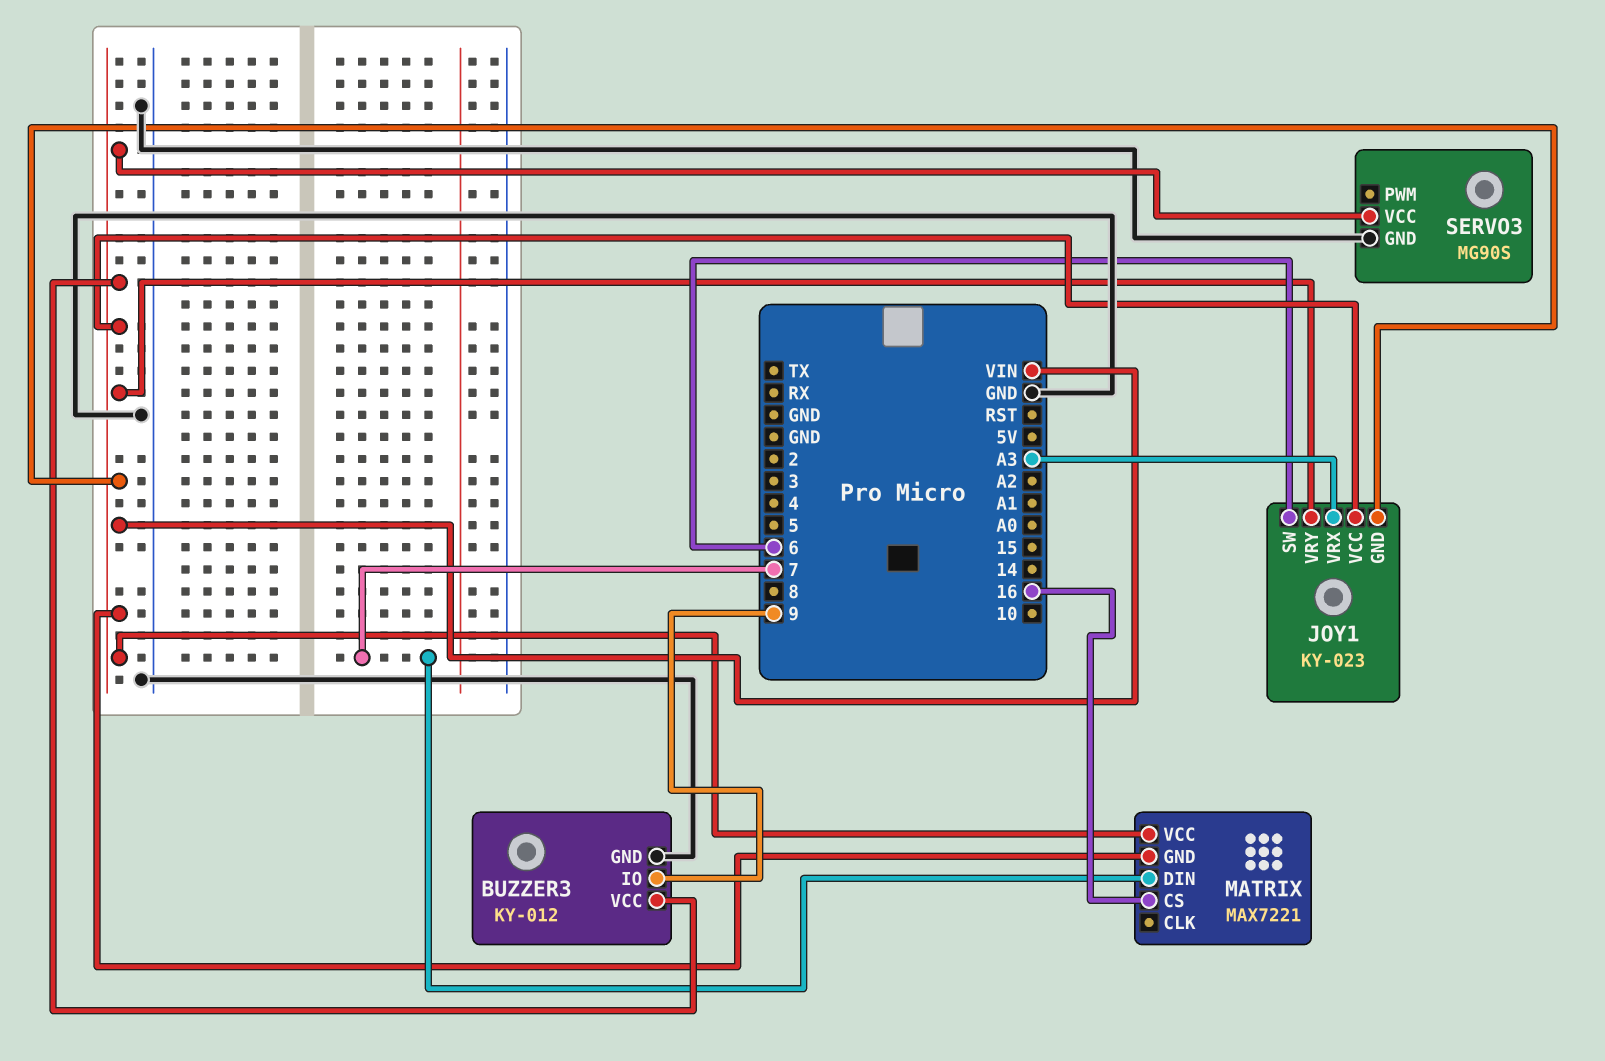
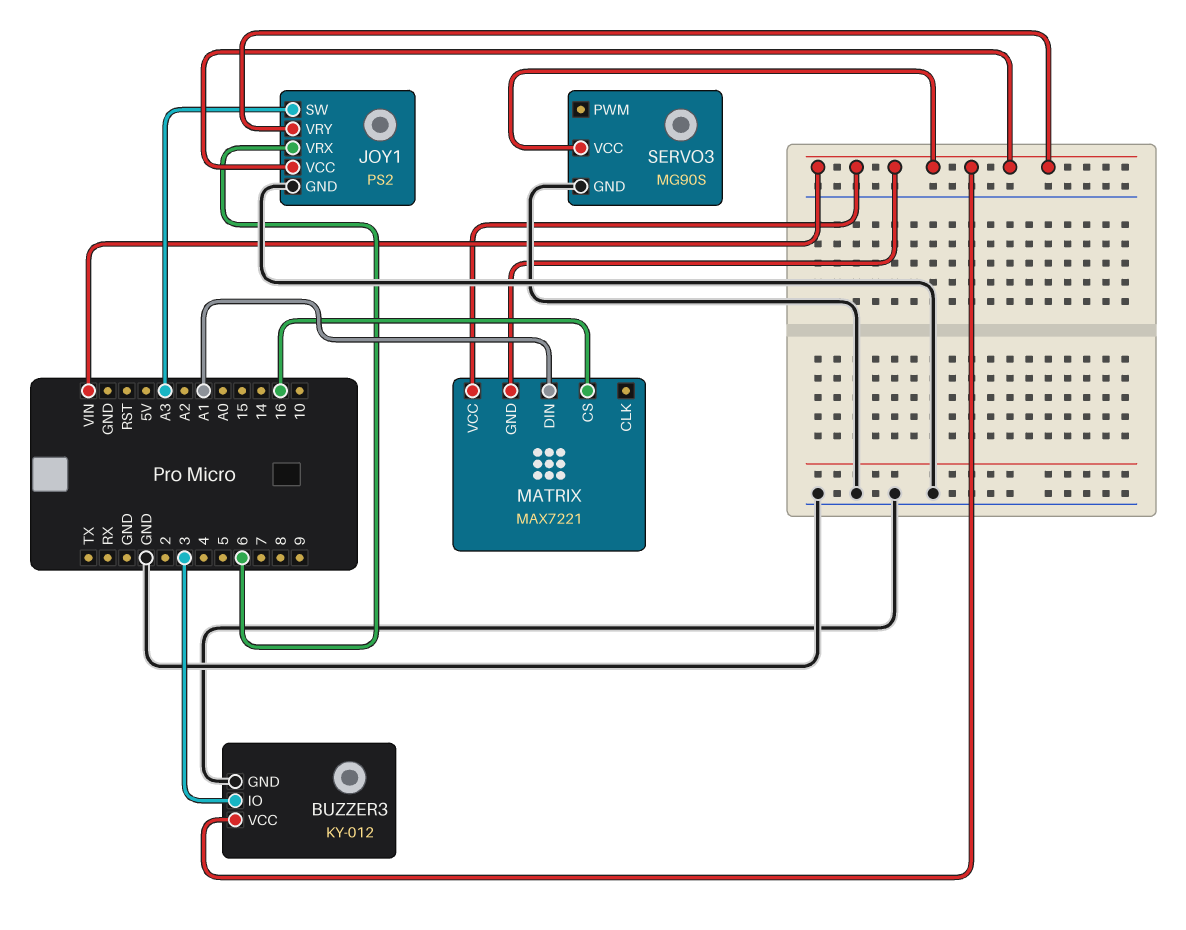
BUZZER3 pin IO: 9 -> 3
JOY1: KY-023 -> PS2
JOY1 pin GND: VIN -> GND
JOY1 pin SW: 6 -> A3
JOY1 pin VRX: A3 -> 6
MATRIX pin DIN: 7 -> A1

